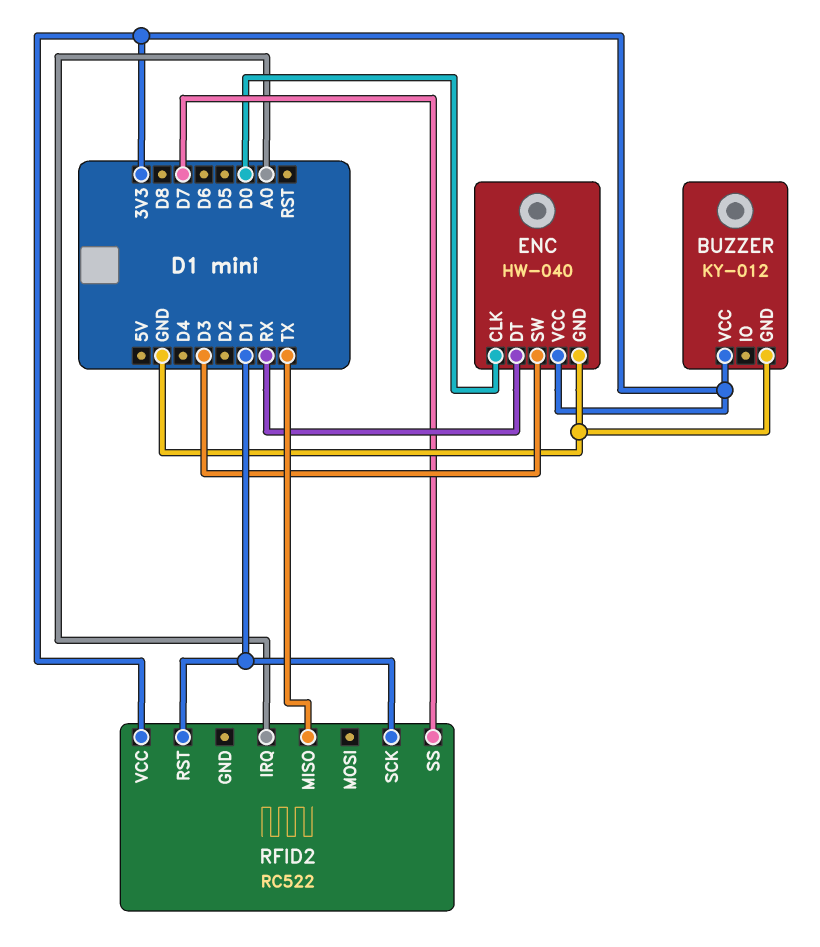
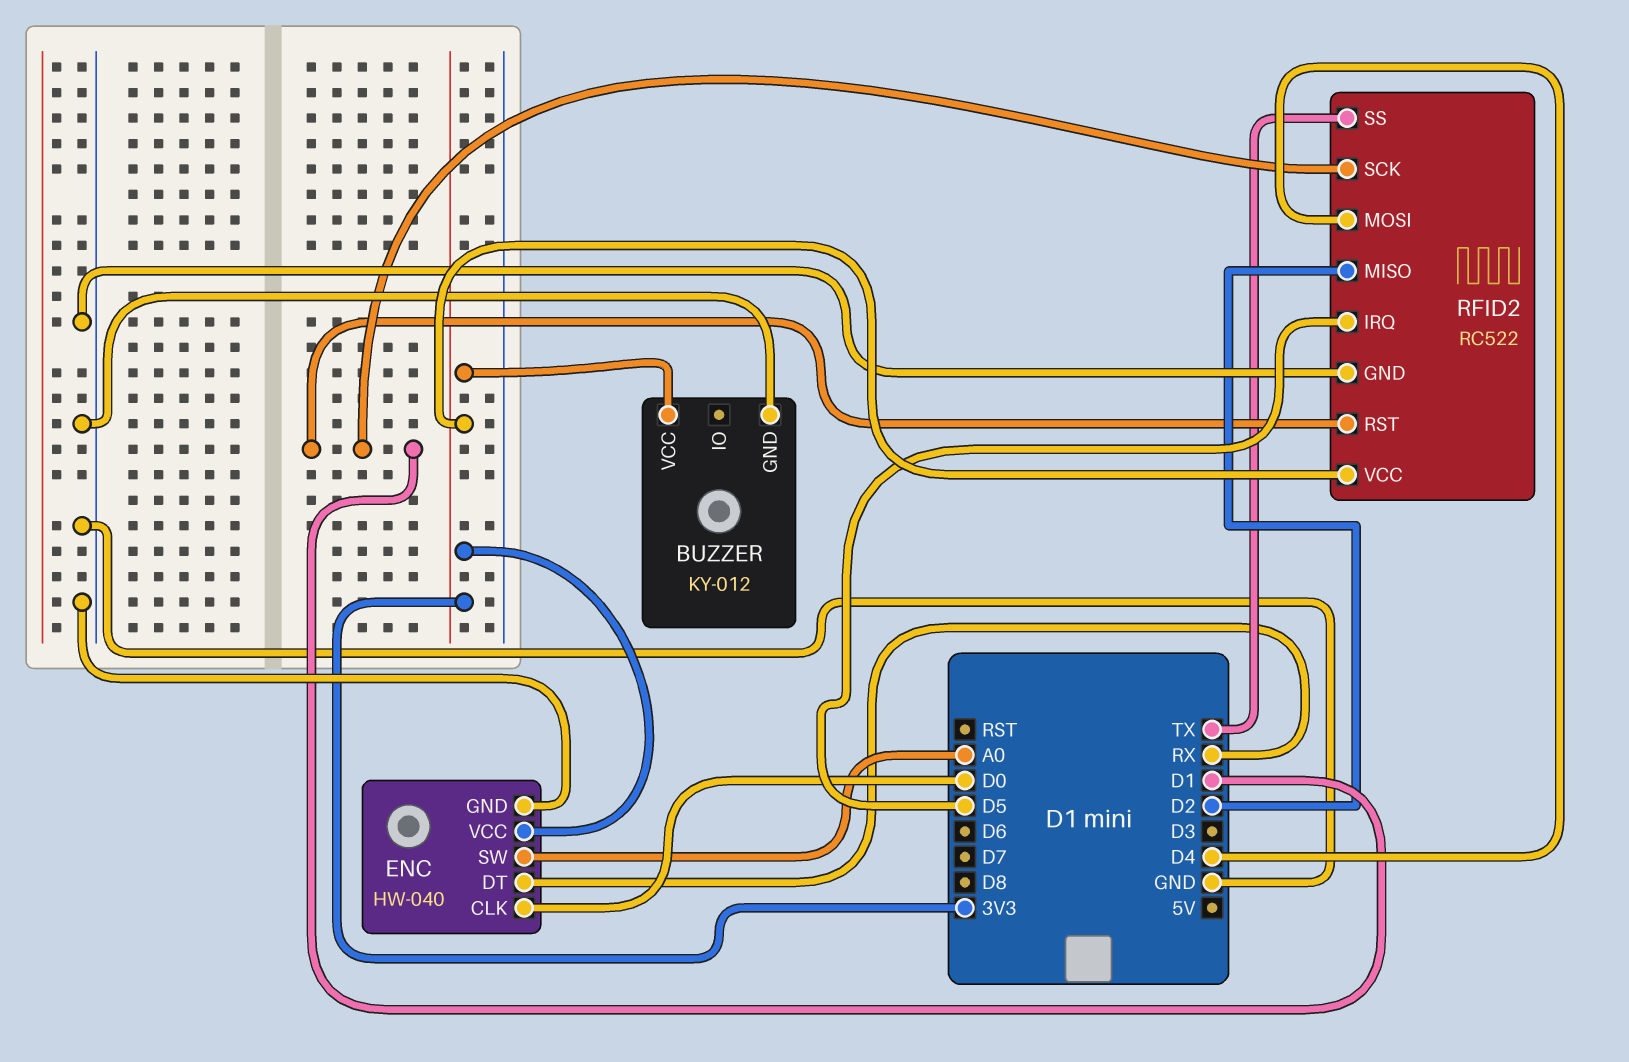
ENC pin SW: D3 -> A0
RFID2 pin GND: none -> GND
RFID2 pin IRQ: A0 -> D5
RFID2 pin MISO: TX -> D2
RFID2 pin MOSI: none -> D4
RFID2 pin SS: D7 -> TX

